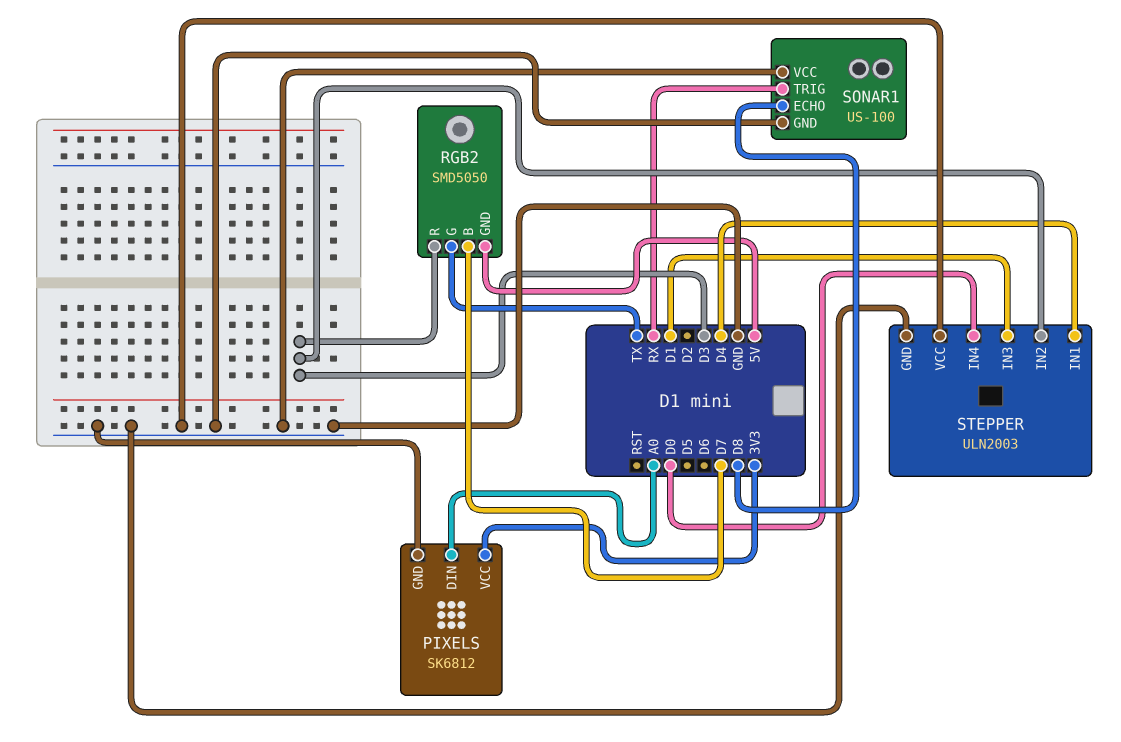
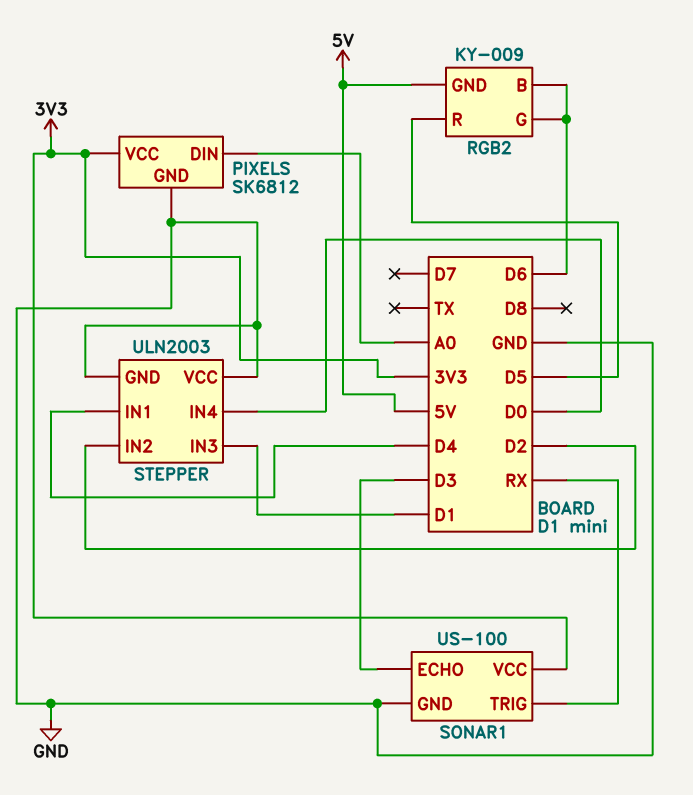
RGB2: SMD5050 -> KY-009
RGB2 pin B: D7 -> D6
RGB2 pin G: TX -> D6
RGB2 pin R: D3 -> D5
SONAR1 pin ECHO: D8 -> D3
SONAR1 pin VCC: GND -> 3V3
STEPPER pin IN2: D3 -> D2

